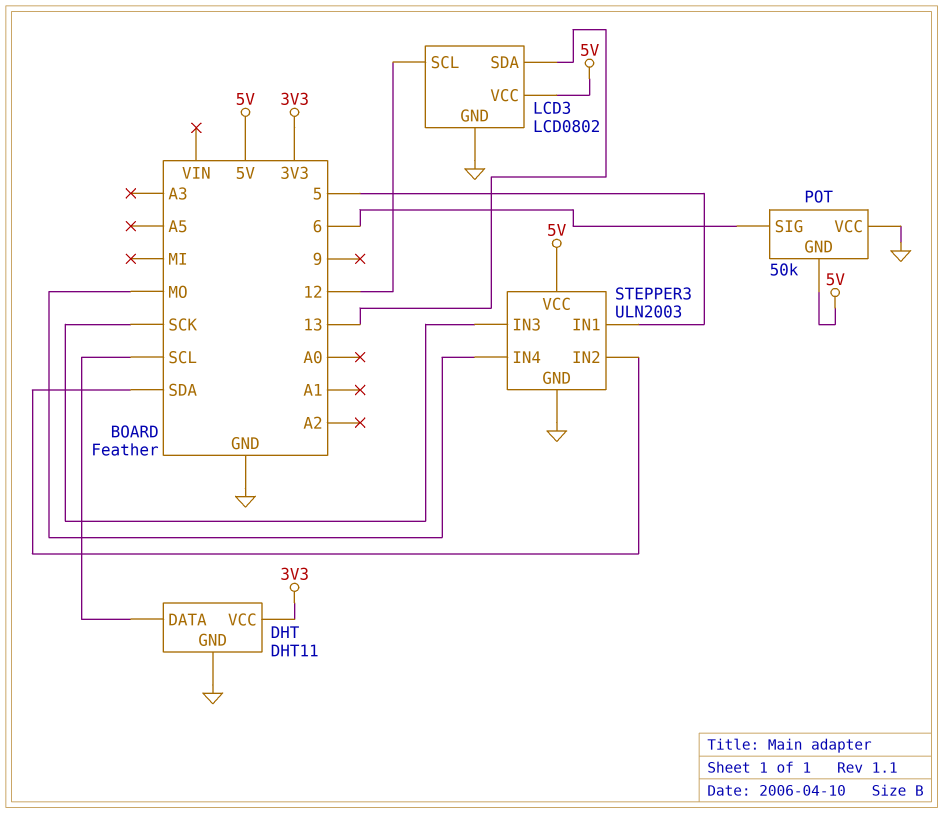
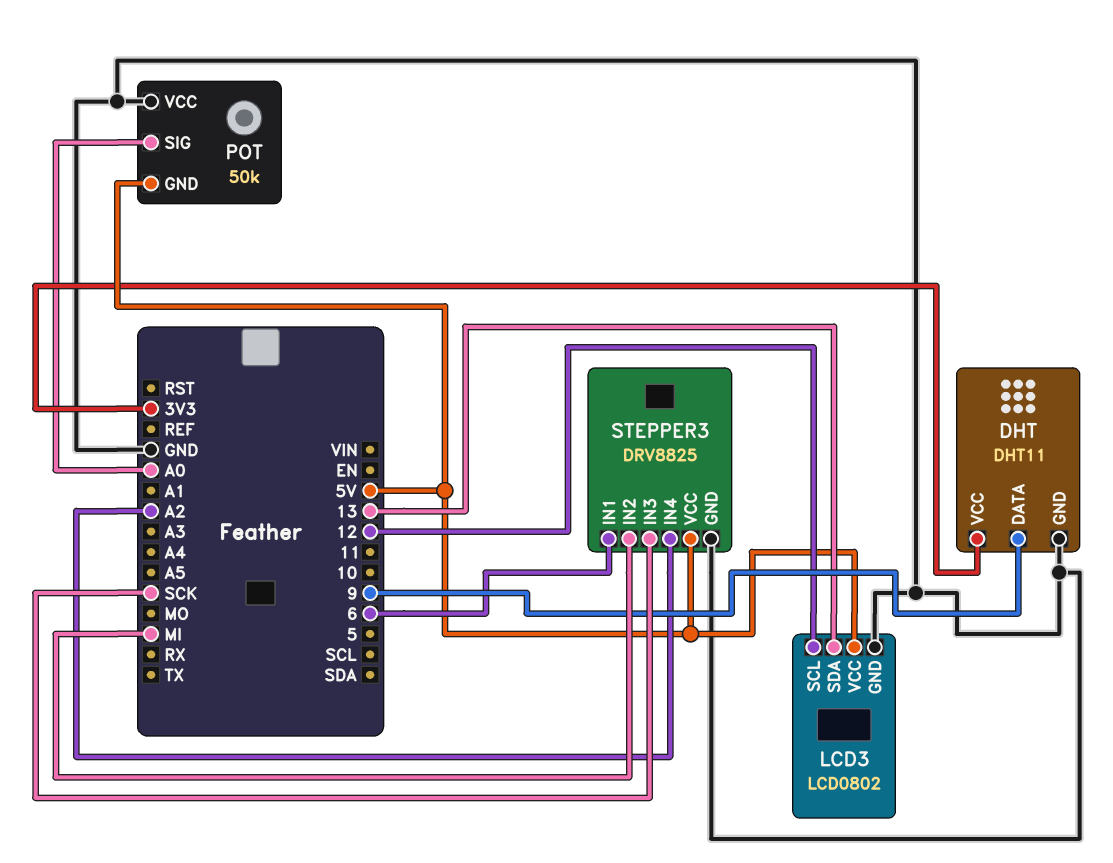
DHT pin DATA: SCL -> 9
POT pin SIG: 6 -> A0
STEPPER3: ULN2003 -> DRV8825
STEPPER3 pin IN1: 5 -> 6
STEPPER3 pin IN2: SDA -> MI
STEPPER3 pin IN4: MO -> A2

